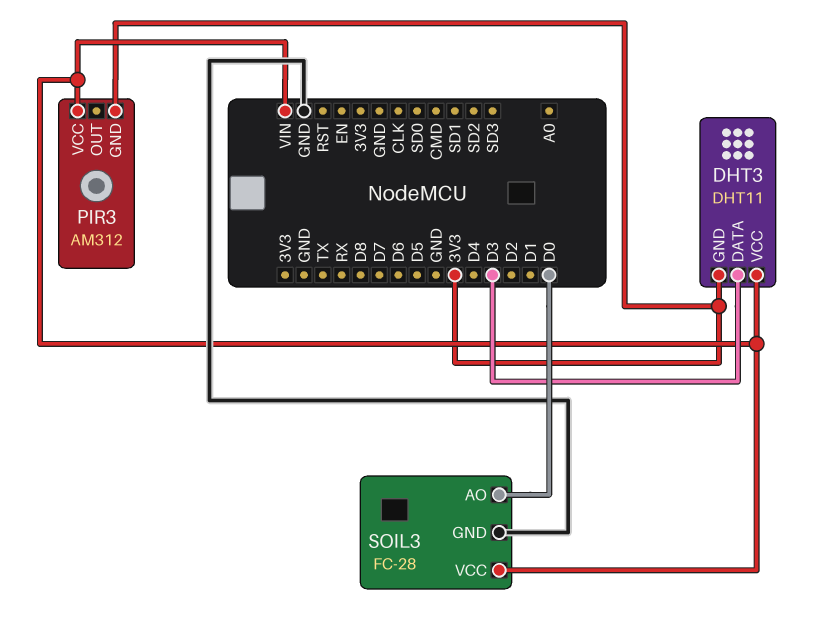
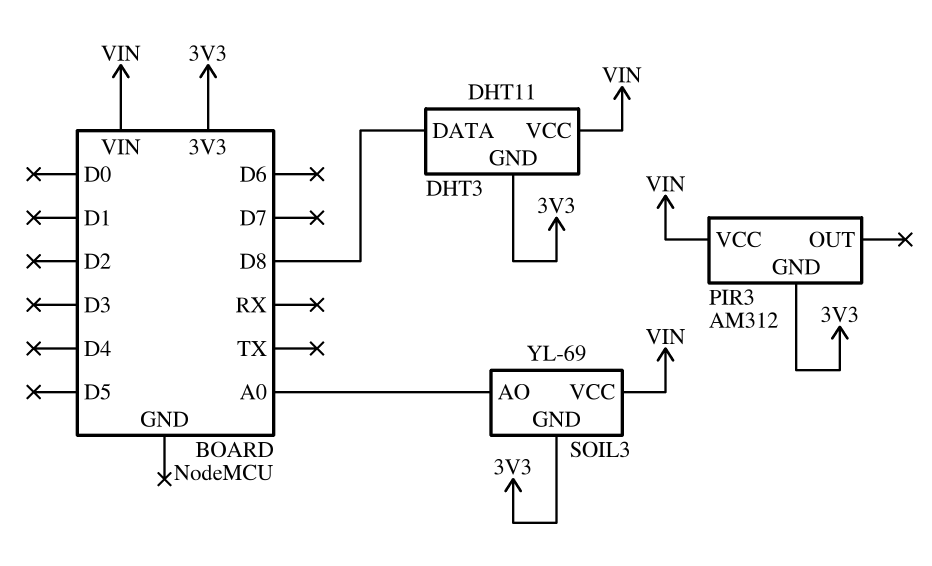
DHT3 pin DATA: D3 -> D8
SOIL3: FC-28 -> YL-69
SOIL3 pin AO: D0 -> A0
SOIL3 pin GND: GND -> 3V3

